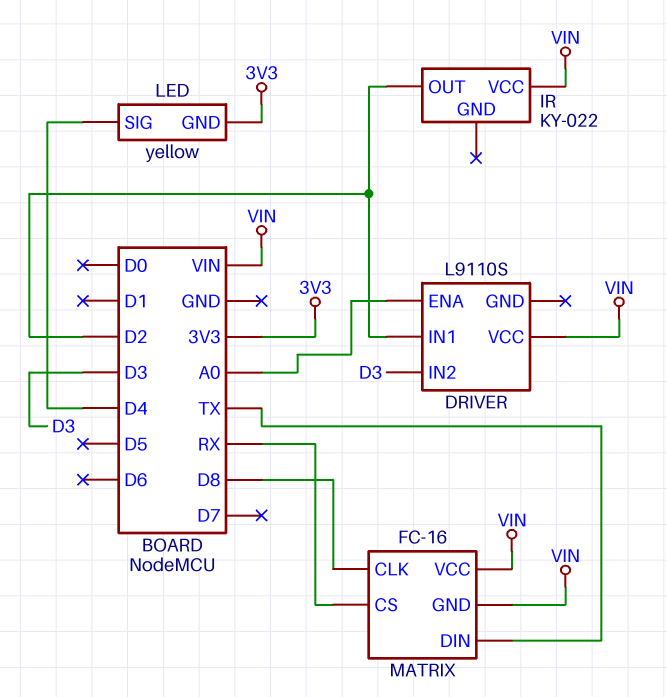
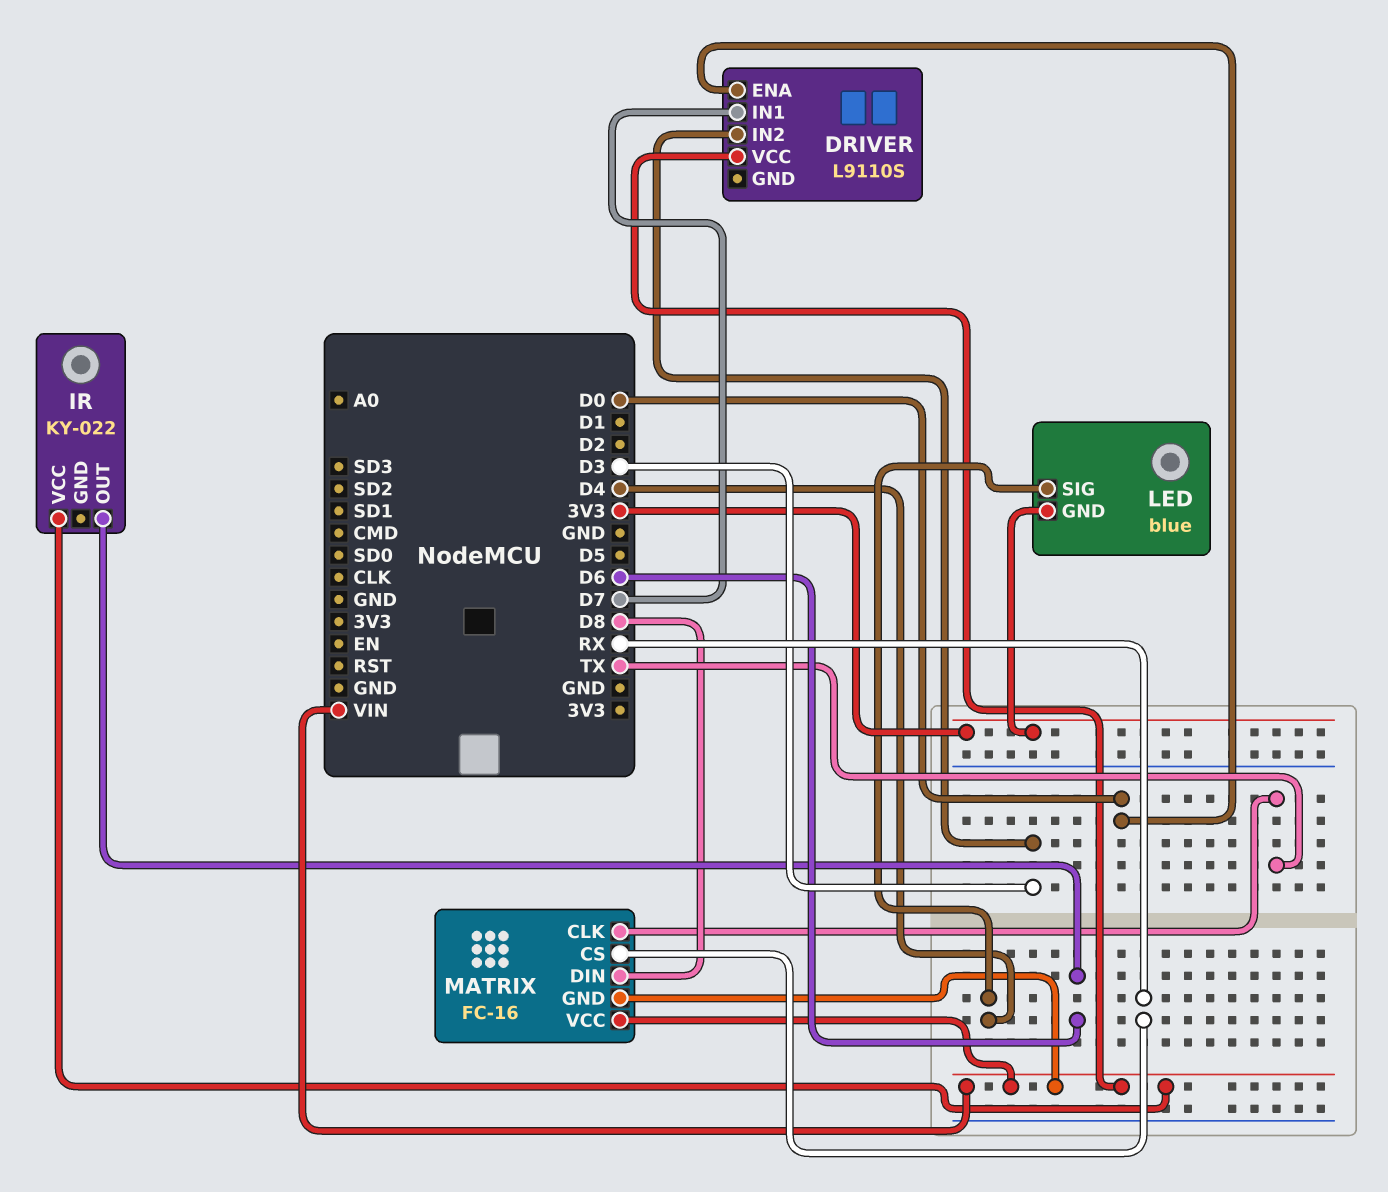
DRIVER pin ENA: A0 -> D0
DRIVER pin IN1: D2 -> D7
IR pin OUT: D2 -> D6
LED: yellow -> blue
MATRIX pin CLK: D8 -> TX
MATRIX pin DIN: TX -> D8

